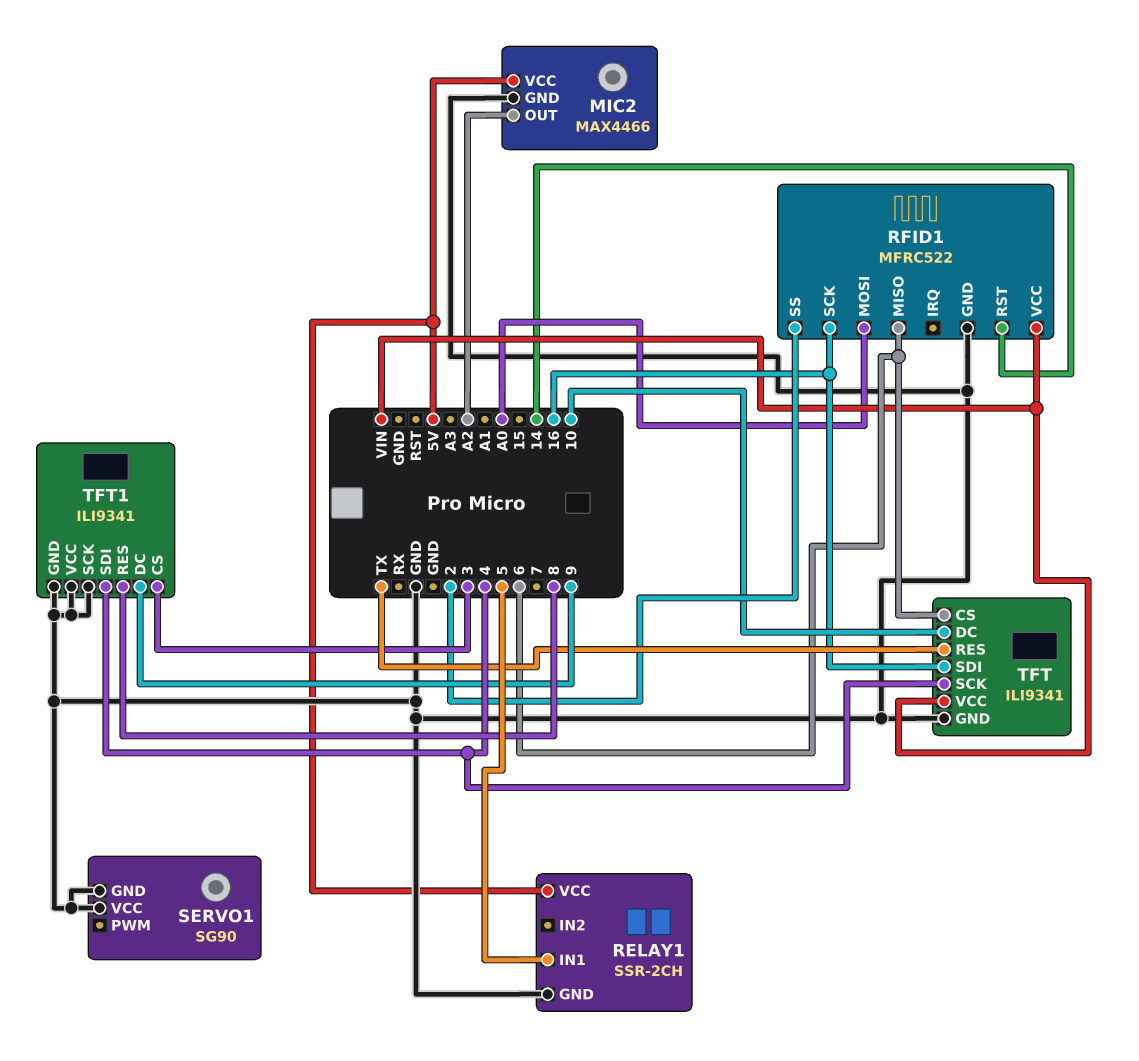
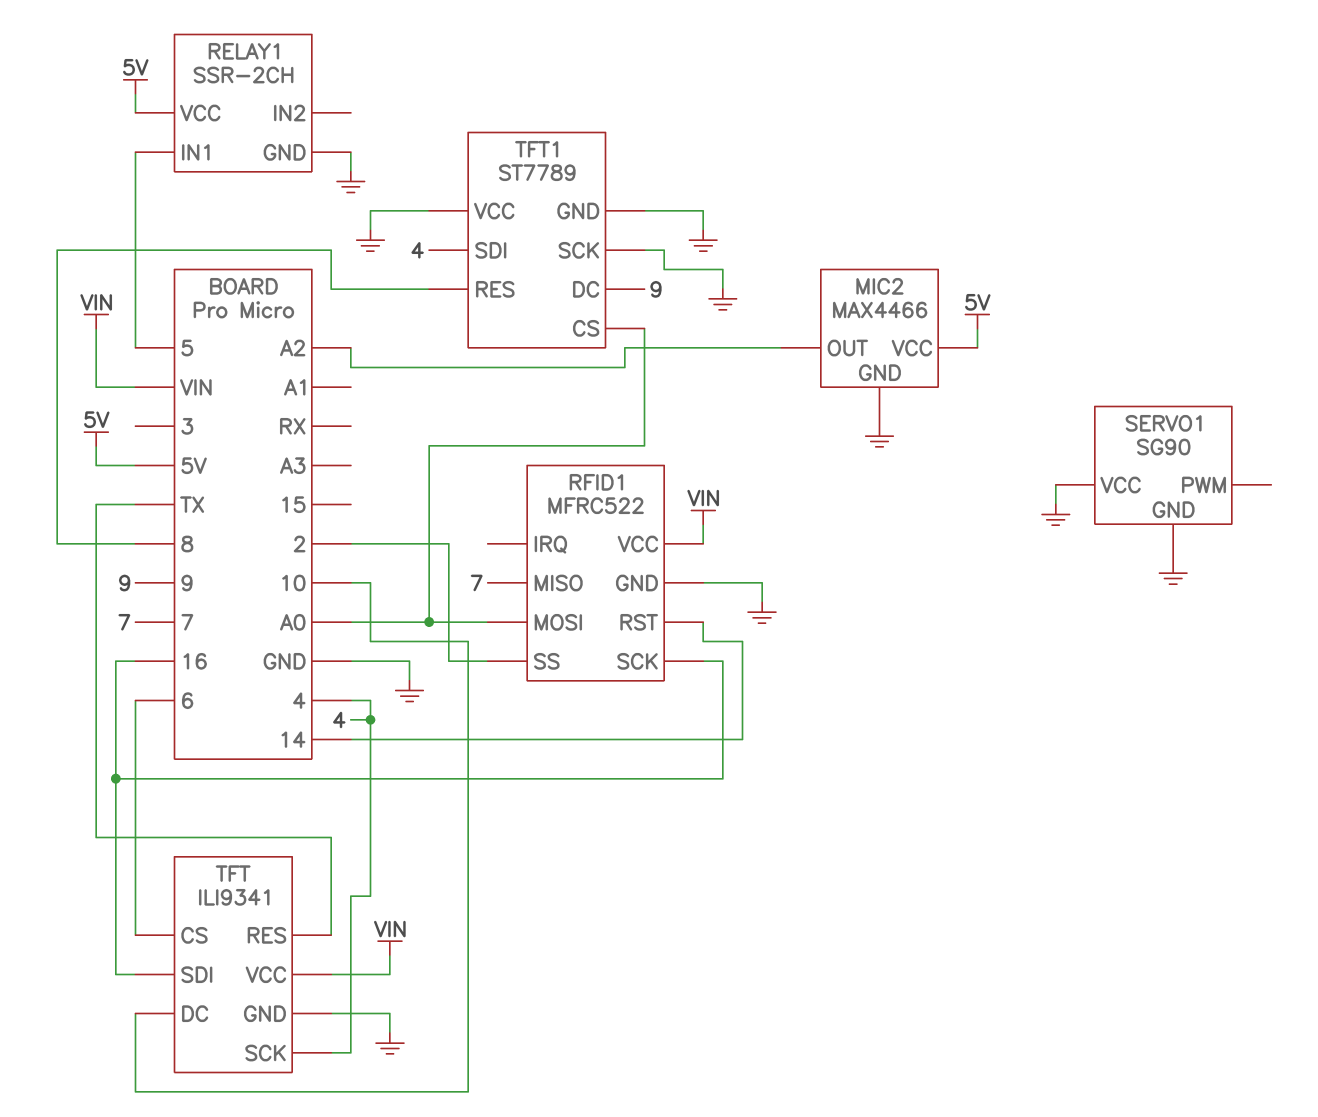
RFID1 pin MISO: 6 -> 7
TFT1: ILI9341 -> ST7789
TFT1 pin CS: 3 -> A0

